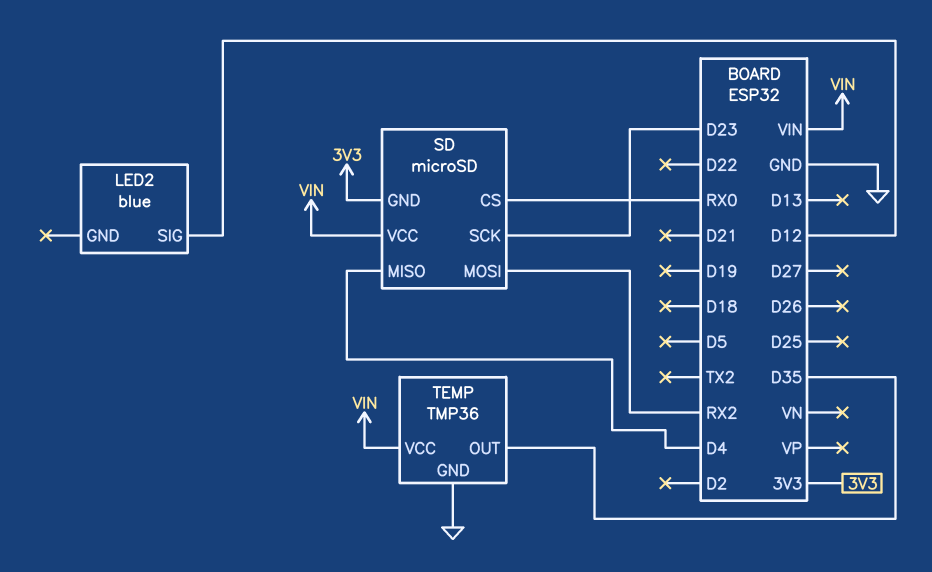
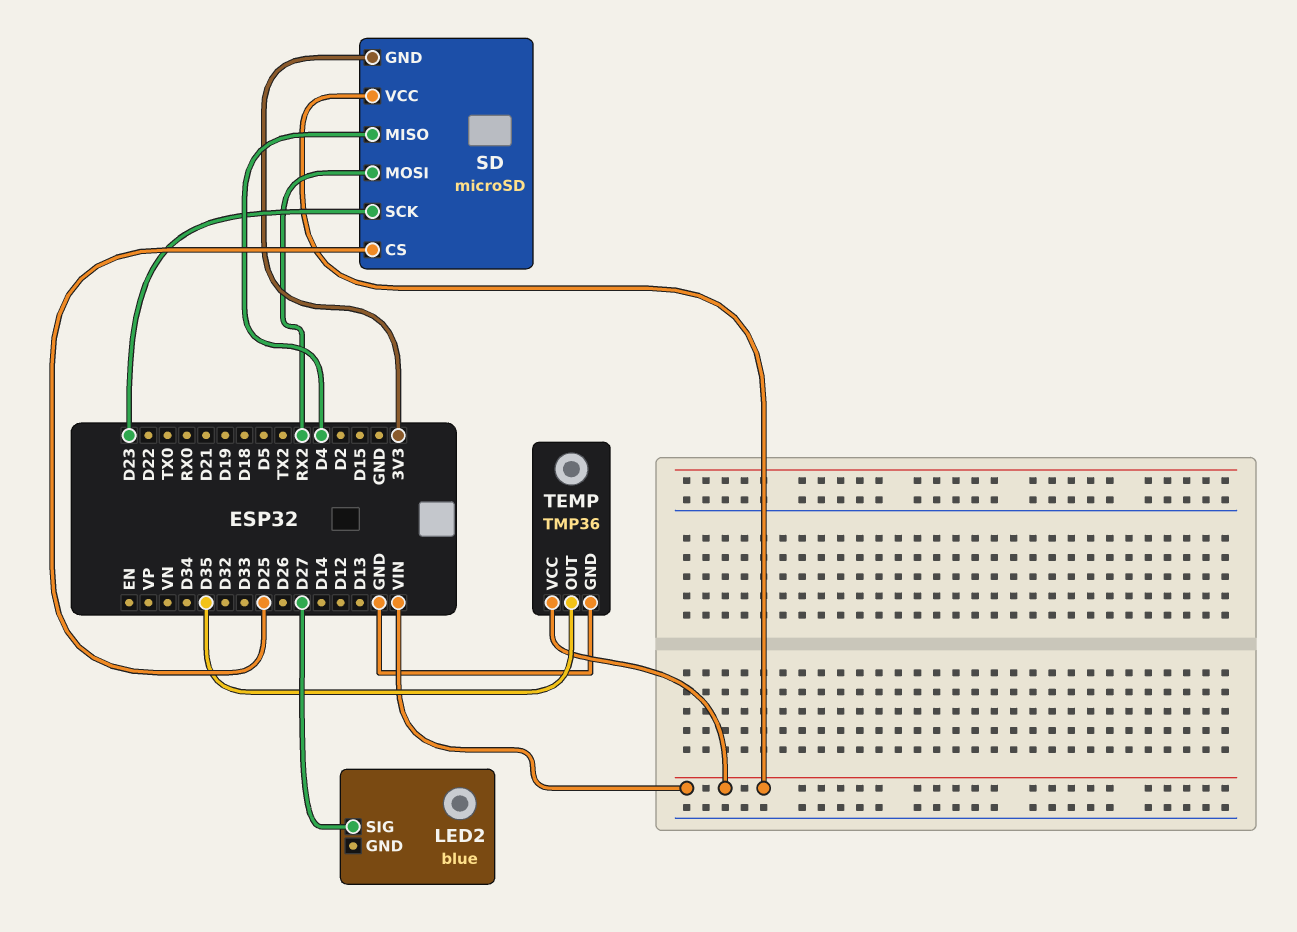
LED2 pin SIG: D12 -> D27
SD pin CS: RX0 -> D25

